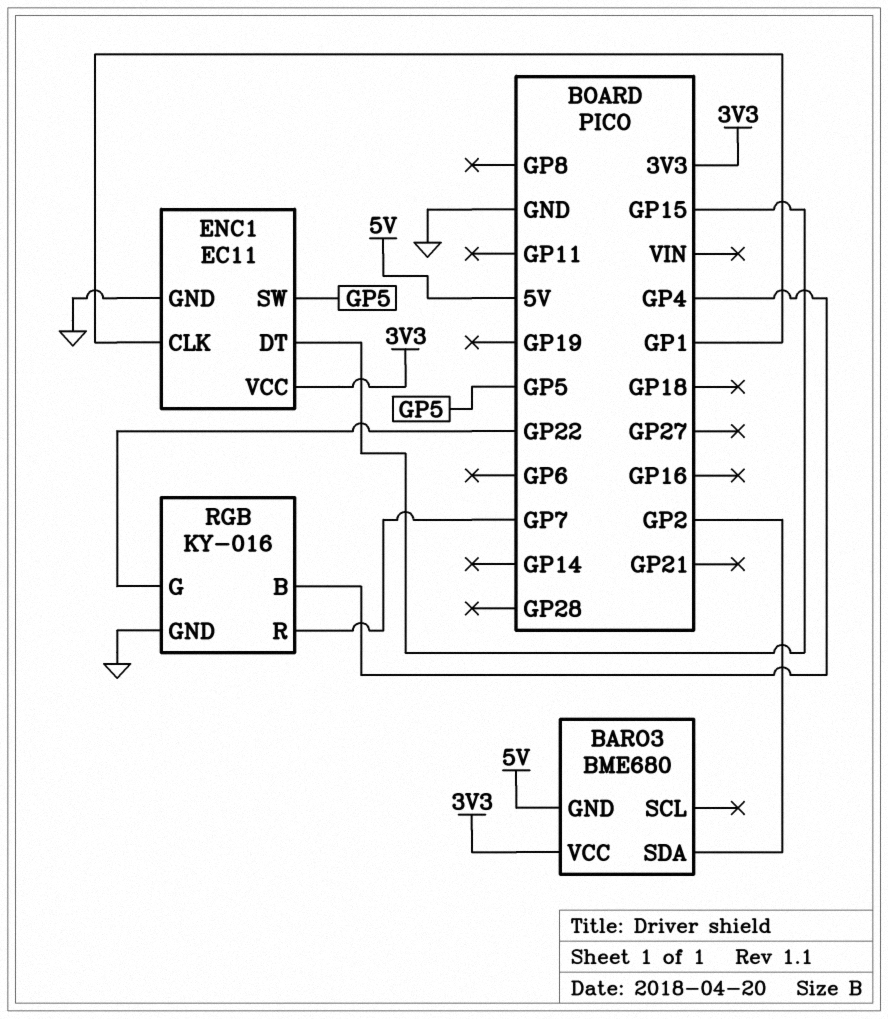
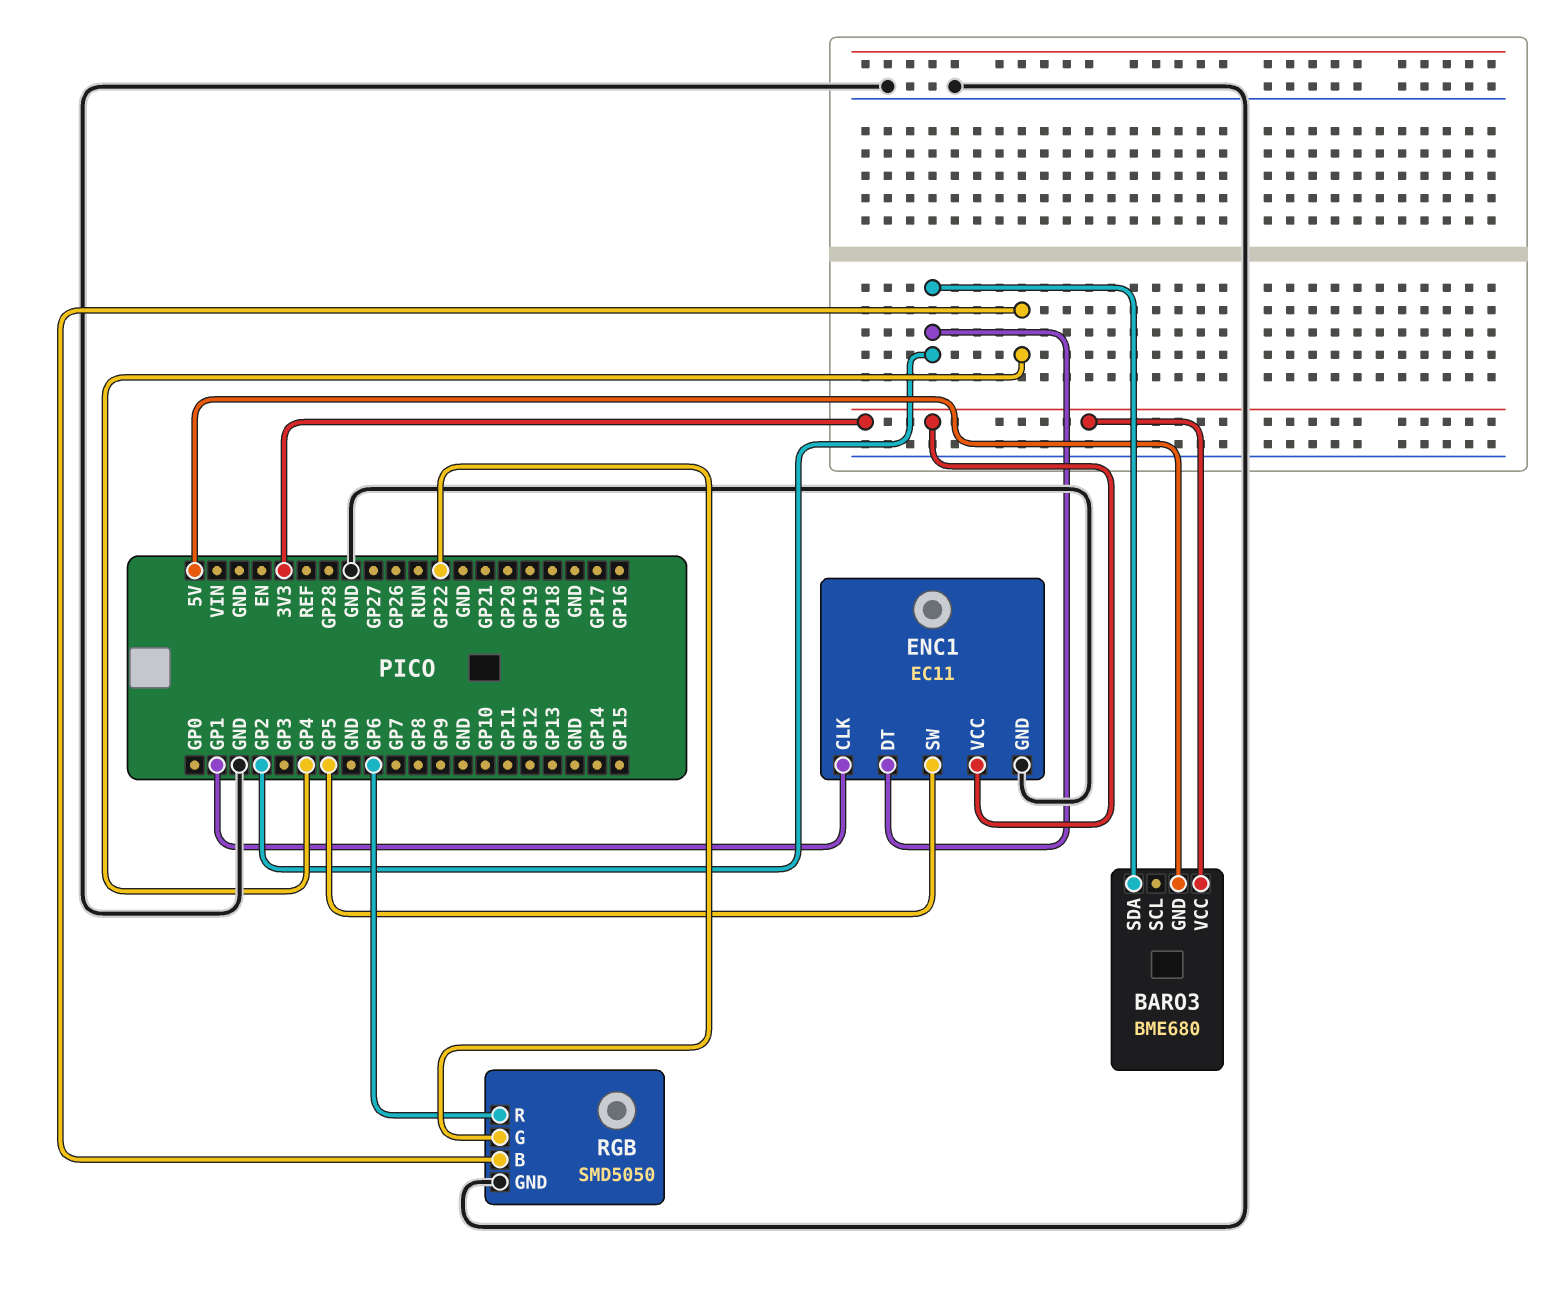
ENC1 pin DT: GP15 -> GP2
RGB: KY-016 -> SMD5050
RGB pin R: GP7 -> GP6

